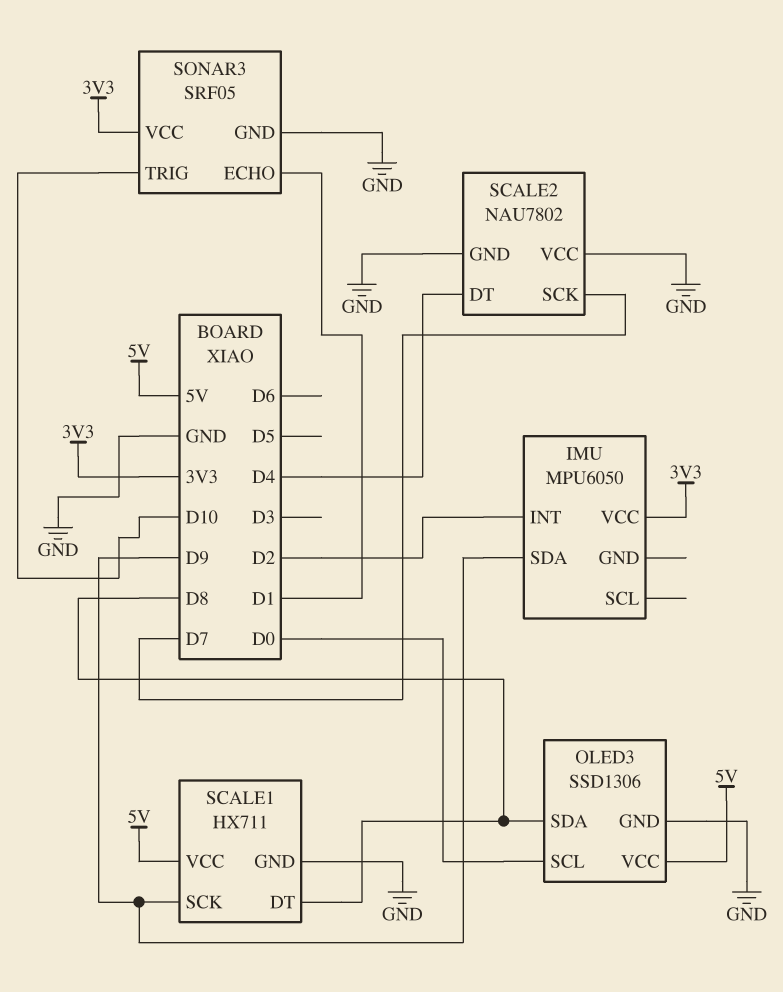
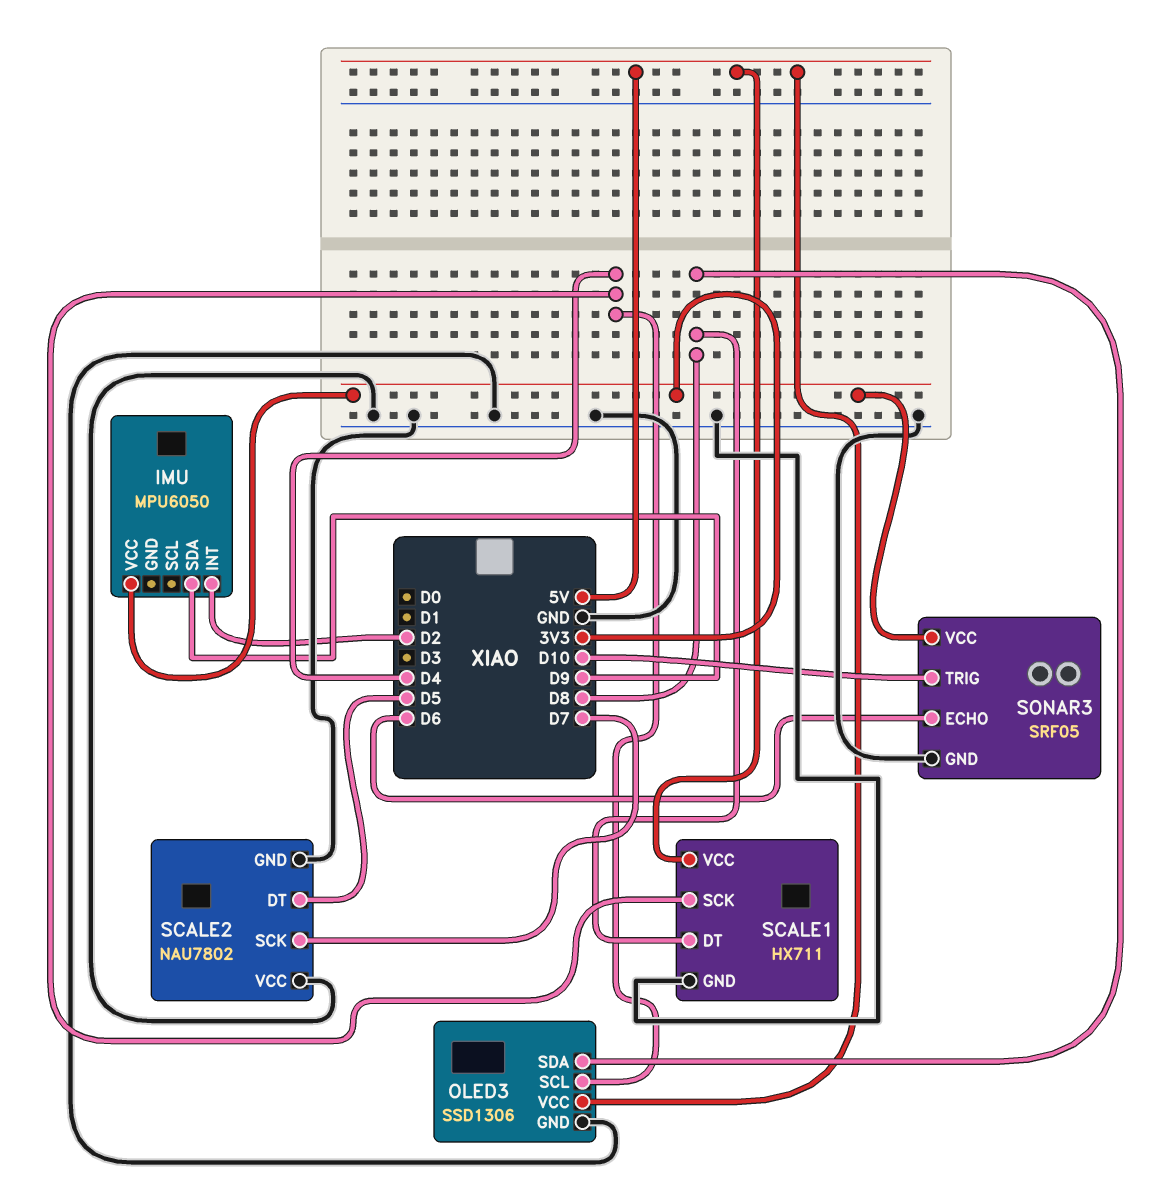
OLED3 pin SCL: D0 -> D4
SCALE1 pin SCK: D9 -> D4
SCALE2 pin DT: D4 -> D5
SONAR3 pin ECHO: D1 -> D6

